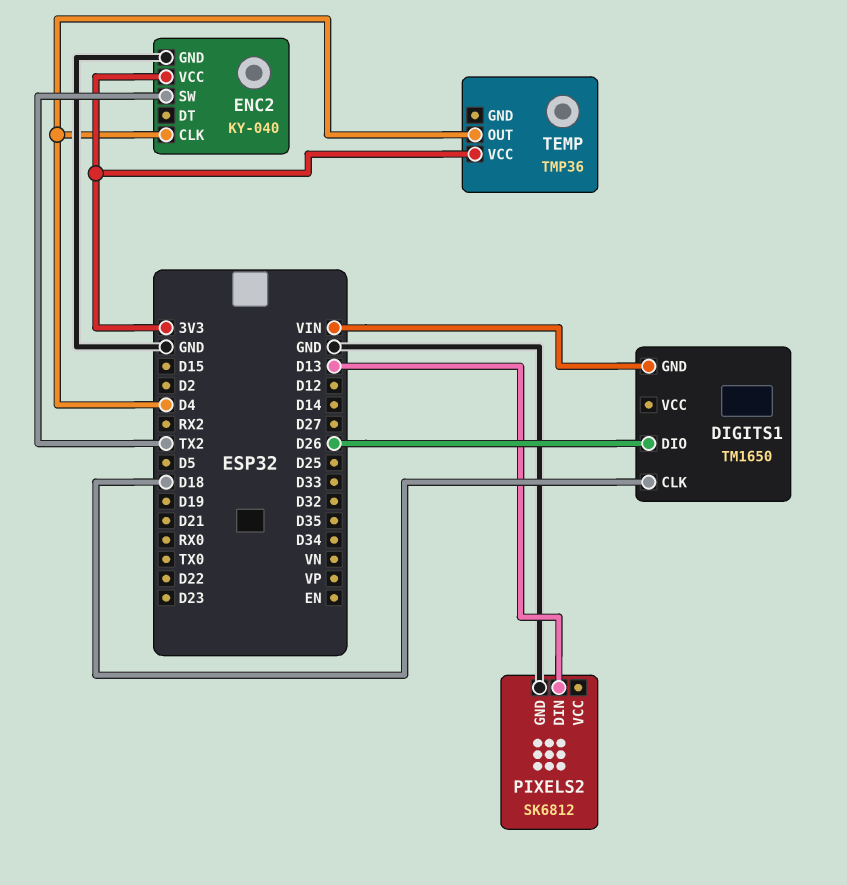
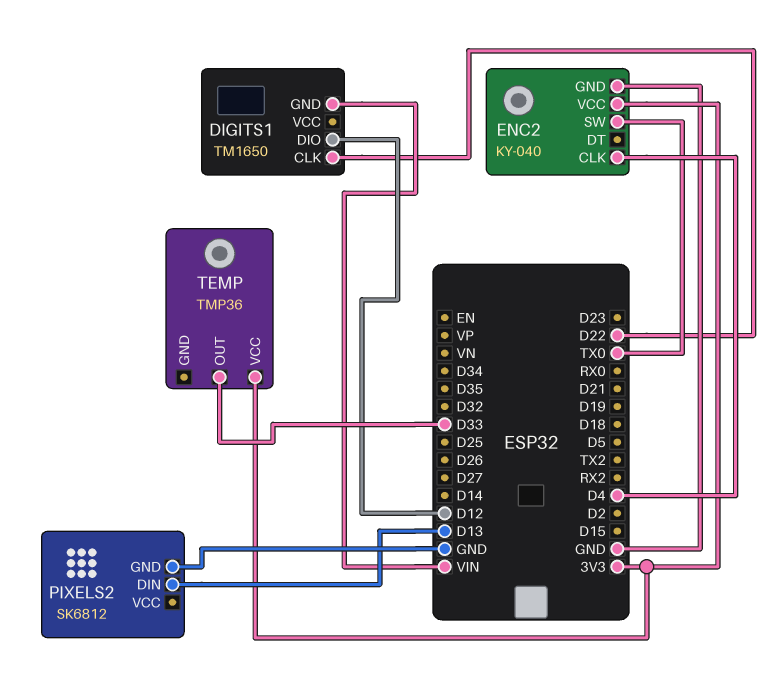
DIGITS1 pin CLK: D18 -> D22
DIGITS1 pin DIO: D26 -> D12
ENC2 pin SW: TX2 -> TX0
TEMP pin OUT: D4 -> D33

